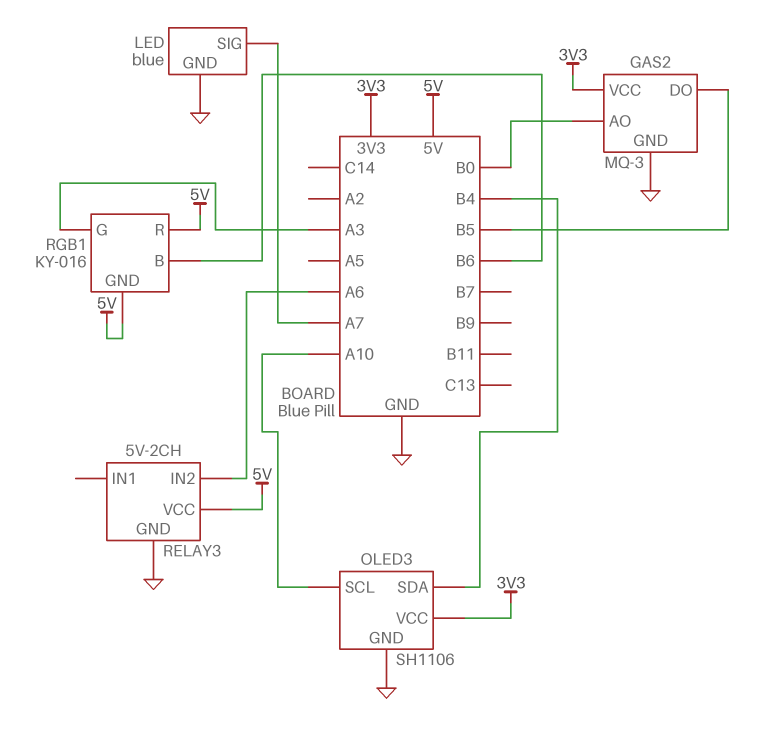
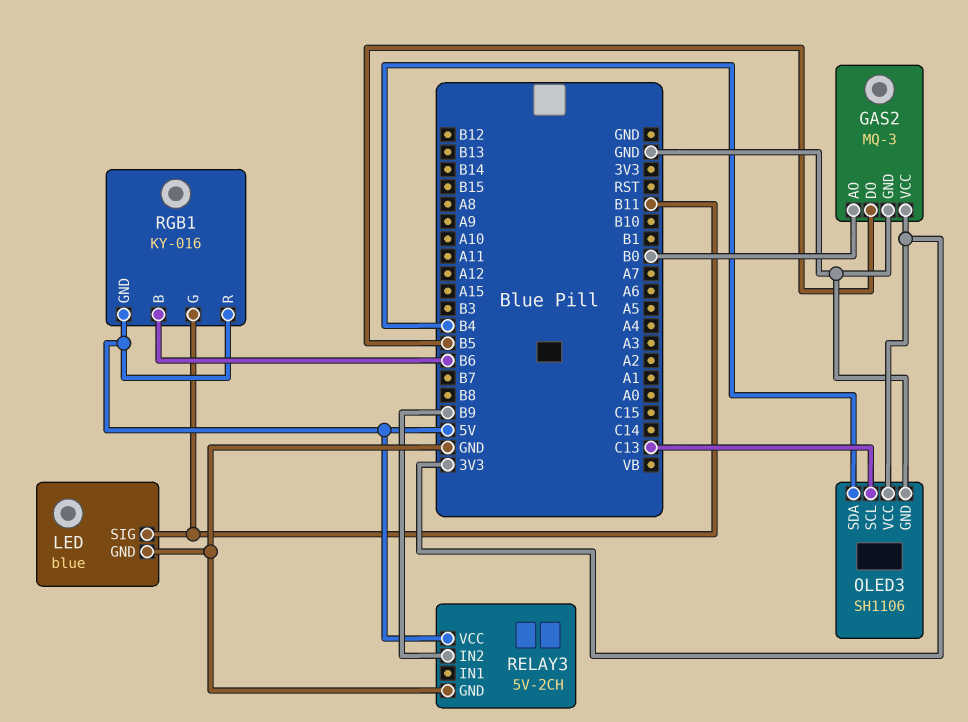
LED pin SIG: A7 -> B11
OLED3 pin SCL: A10 -> C13
RELAY3 pin IN2: A6 -> B9
RGB1 pin G: A3 -> B11

